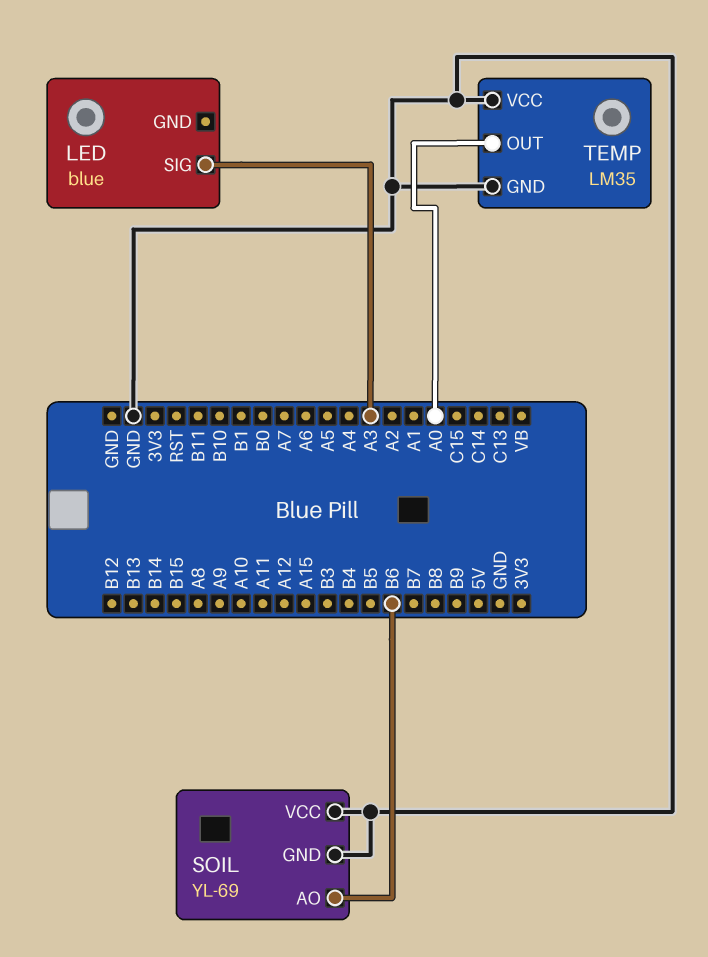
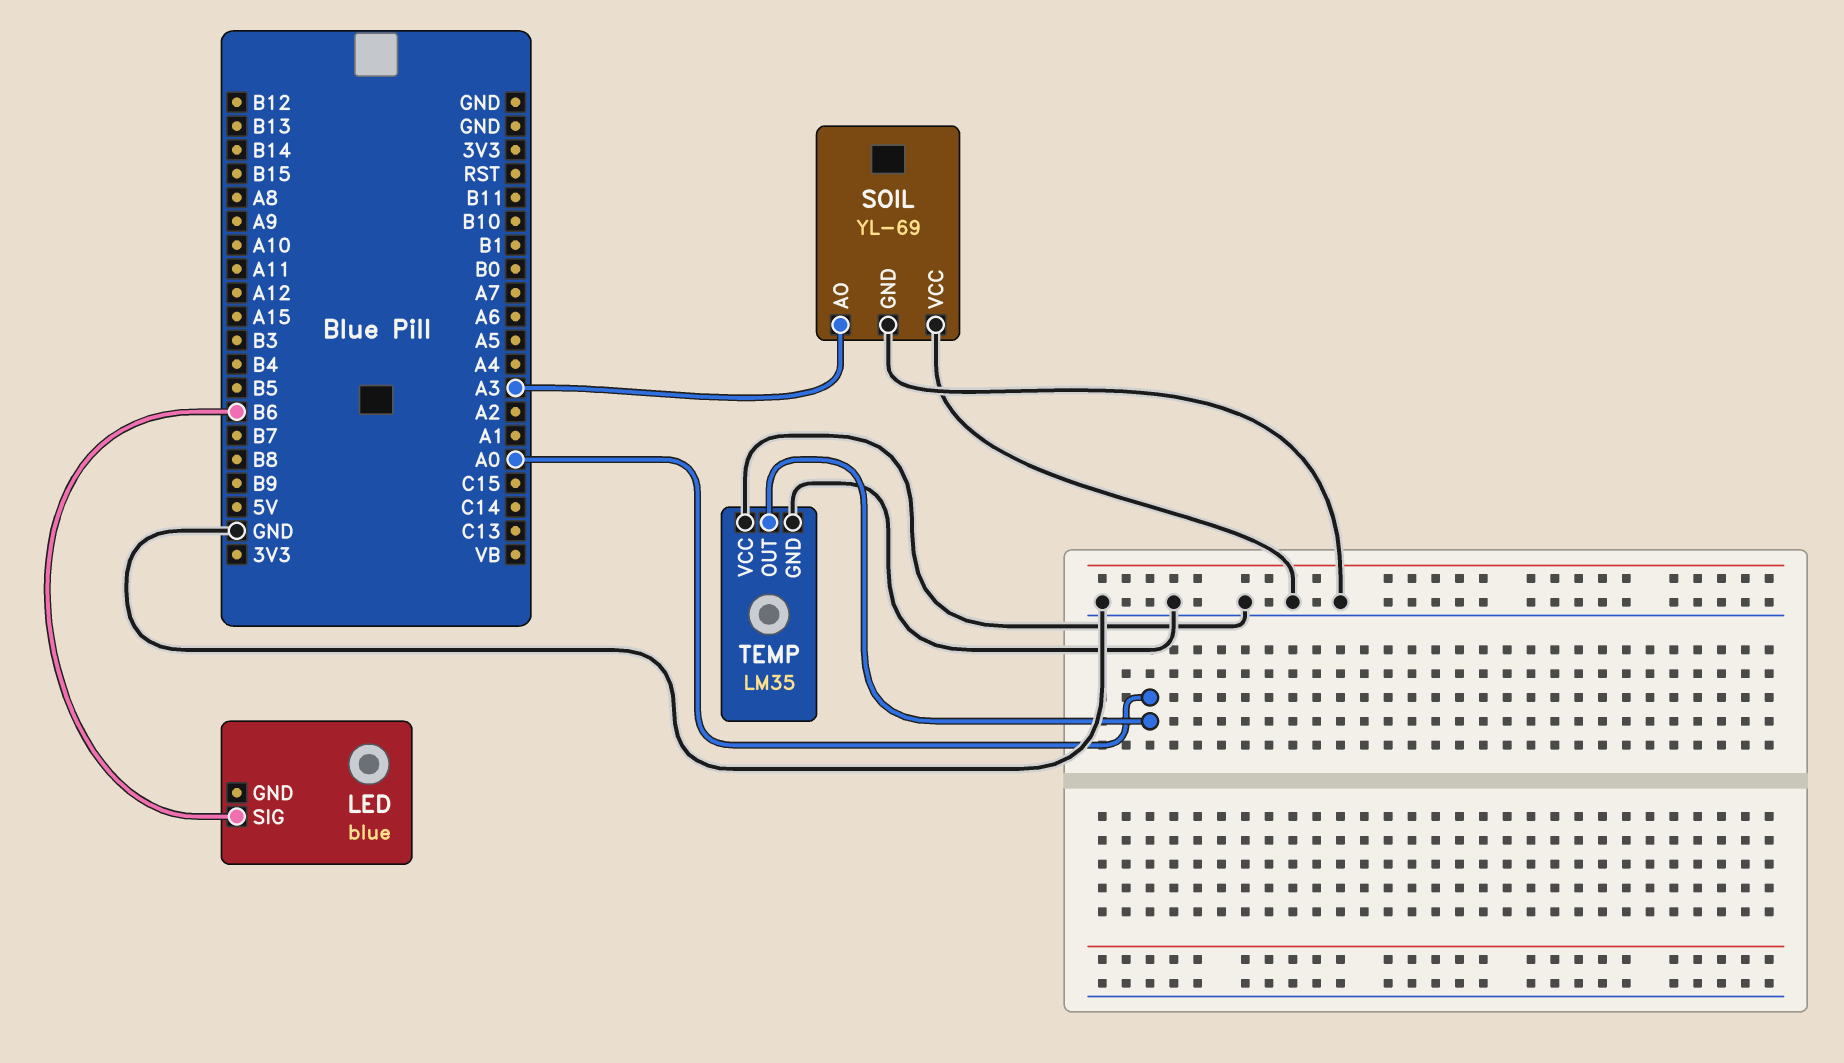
LED pin SIG: A3 -> B6
SOIL pin AO: B6 -> A3

